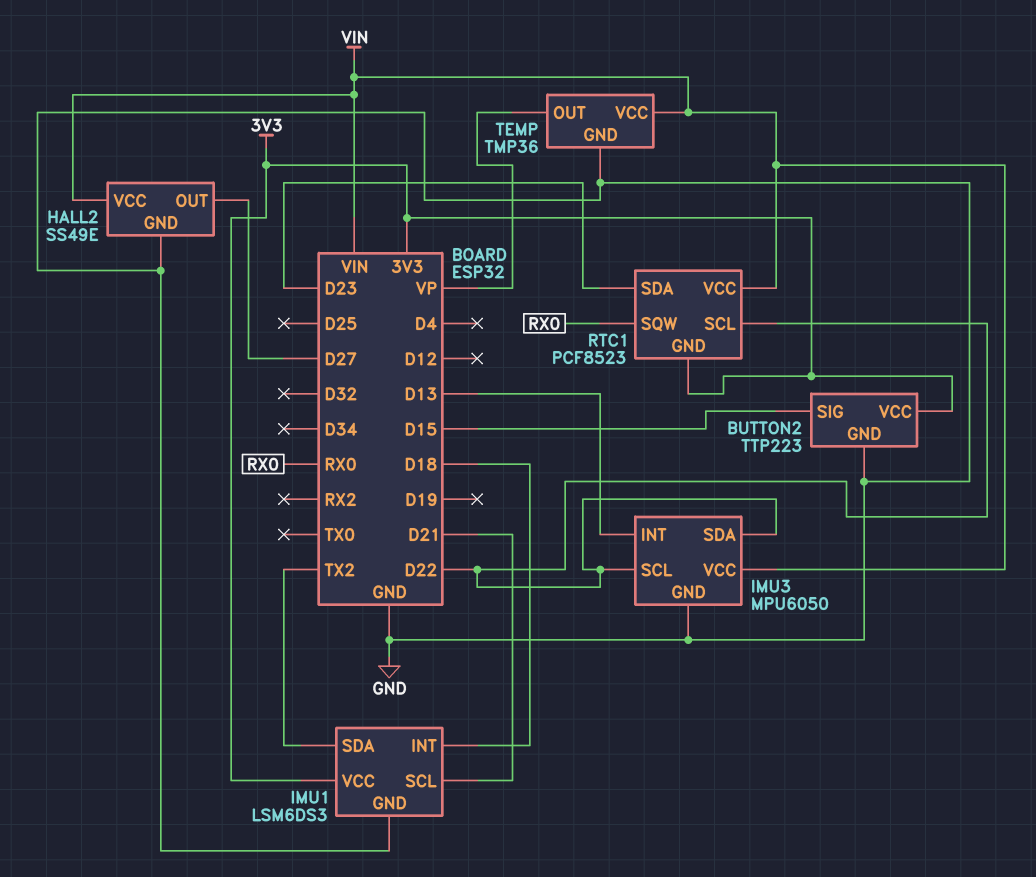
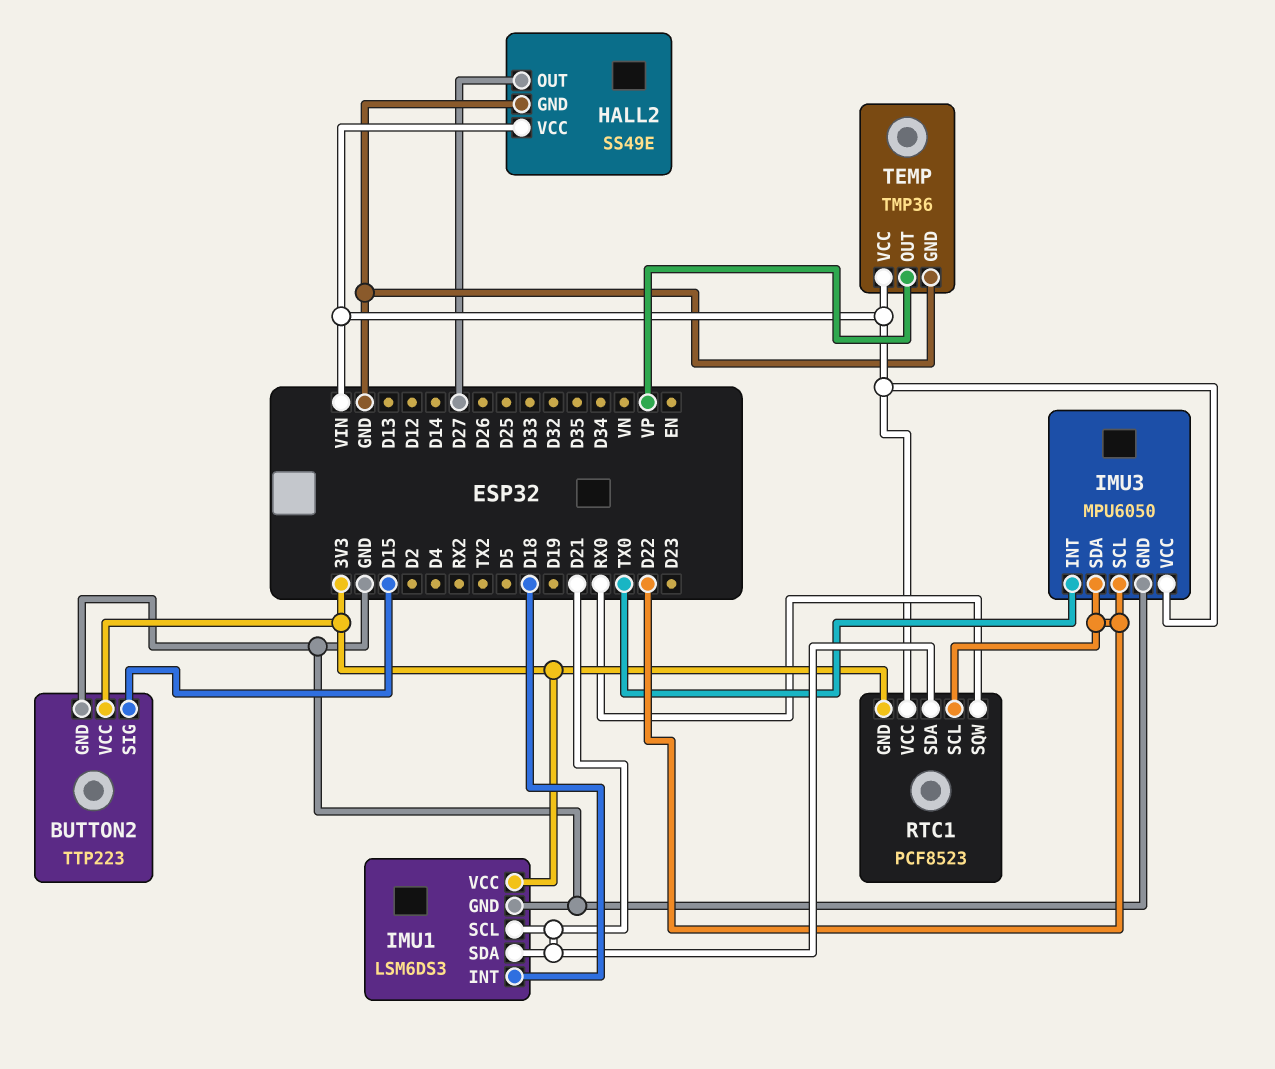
IMU1 pin SDA: TX2 -> D21
IMU3 pin INT: D13 -> TX0
RTC1 pin SDA: D23 -> D21

